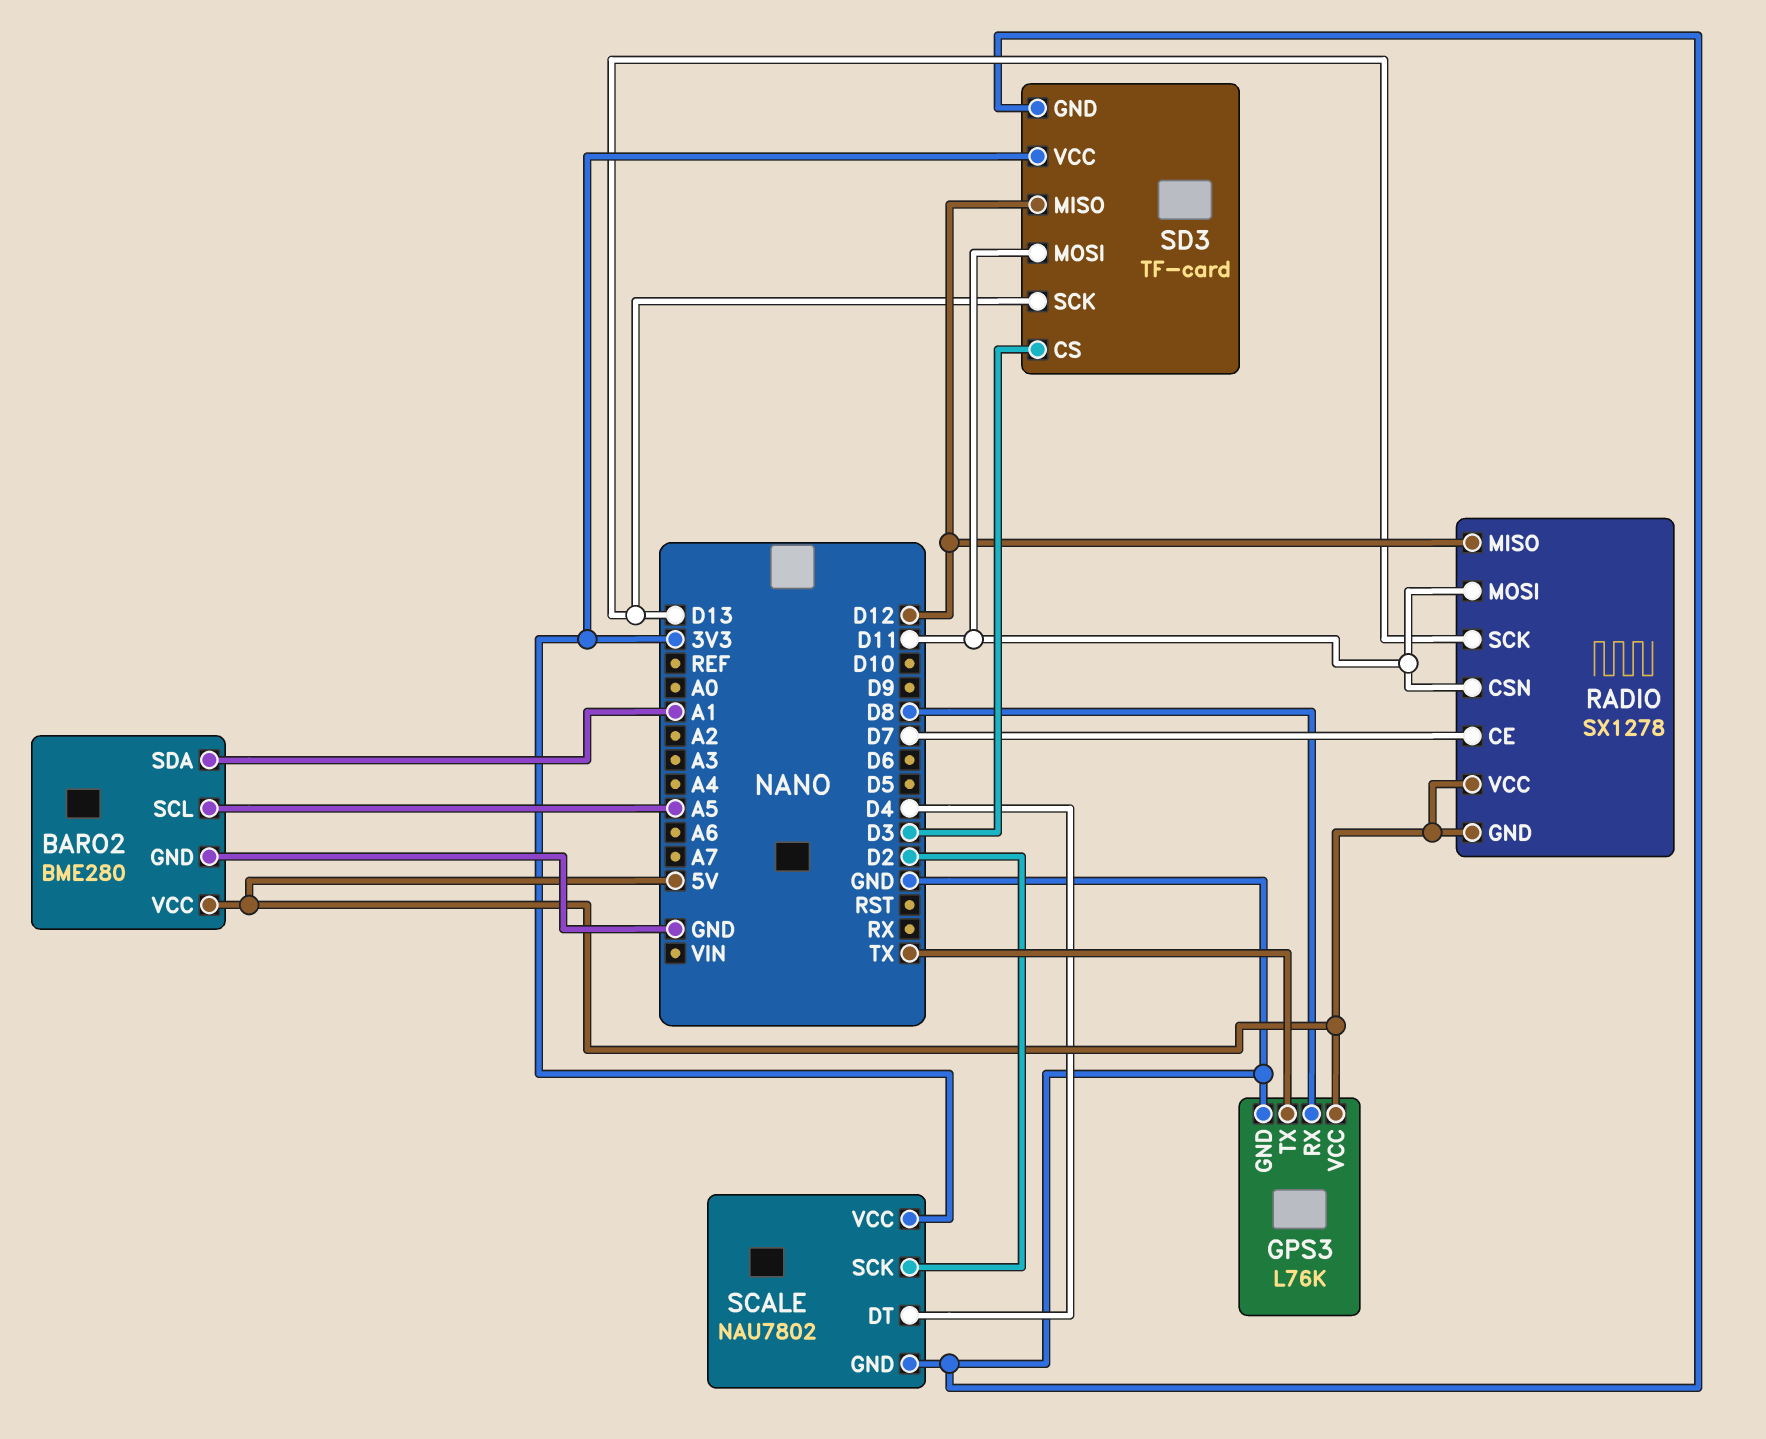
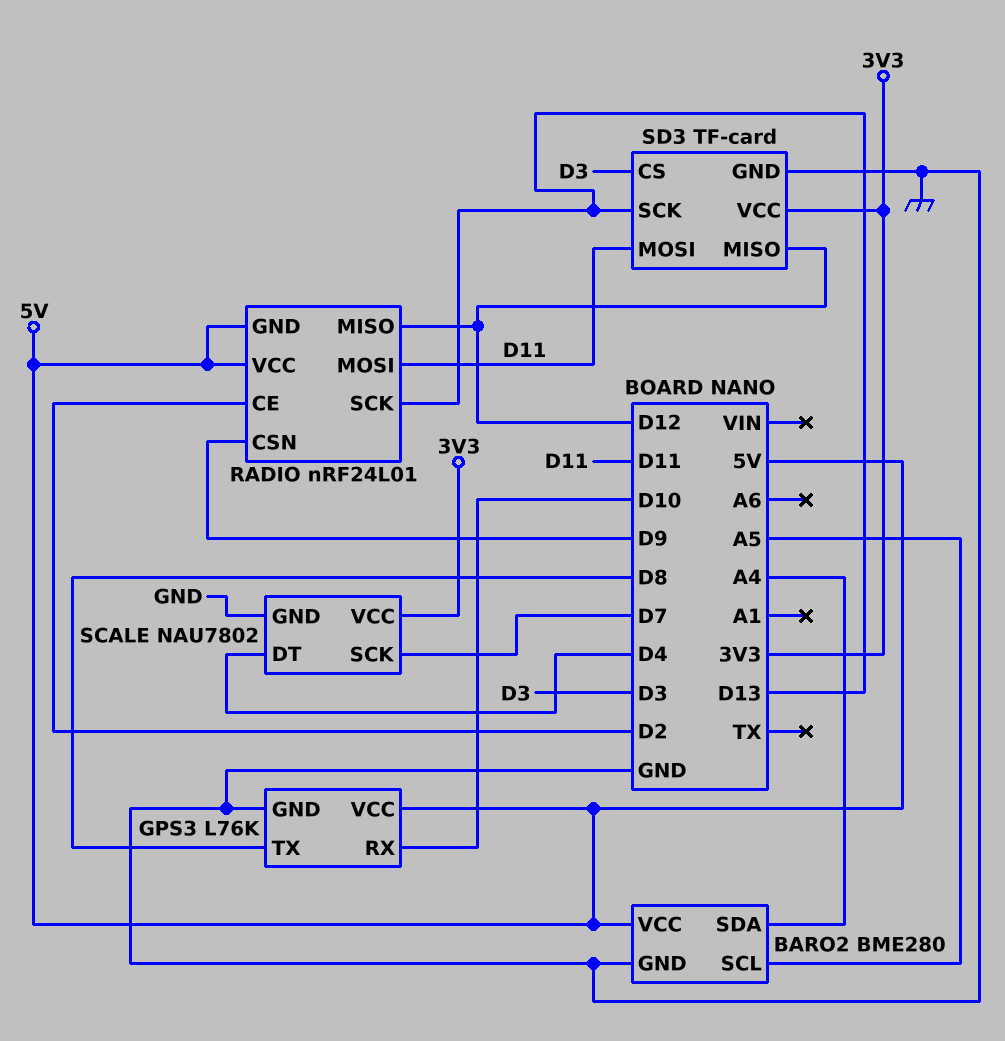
BARO2 pin SDA: A1 -> A4
GPS3 pin RX: D8 -> D10
GPS3 pin TX: TX -> D8
RADIO: SX1278 -> nRF24L01
RADIO pin CE: D7 -> D2
RADIO pin CSN: D11 -> D9
SCALE pin SCK: D2 -> D7

